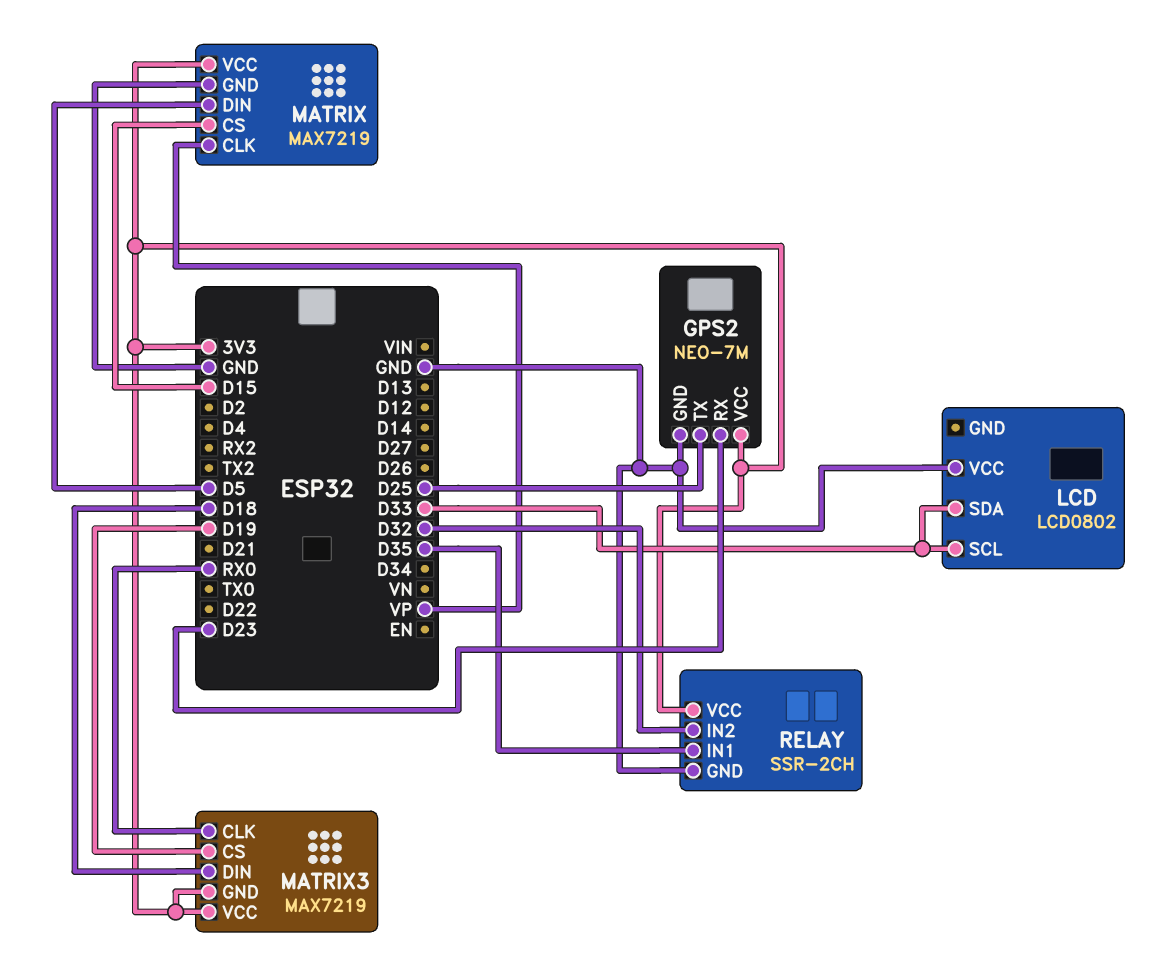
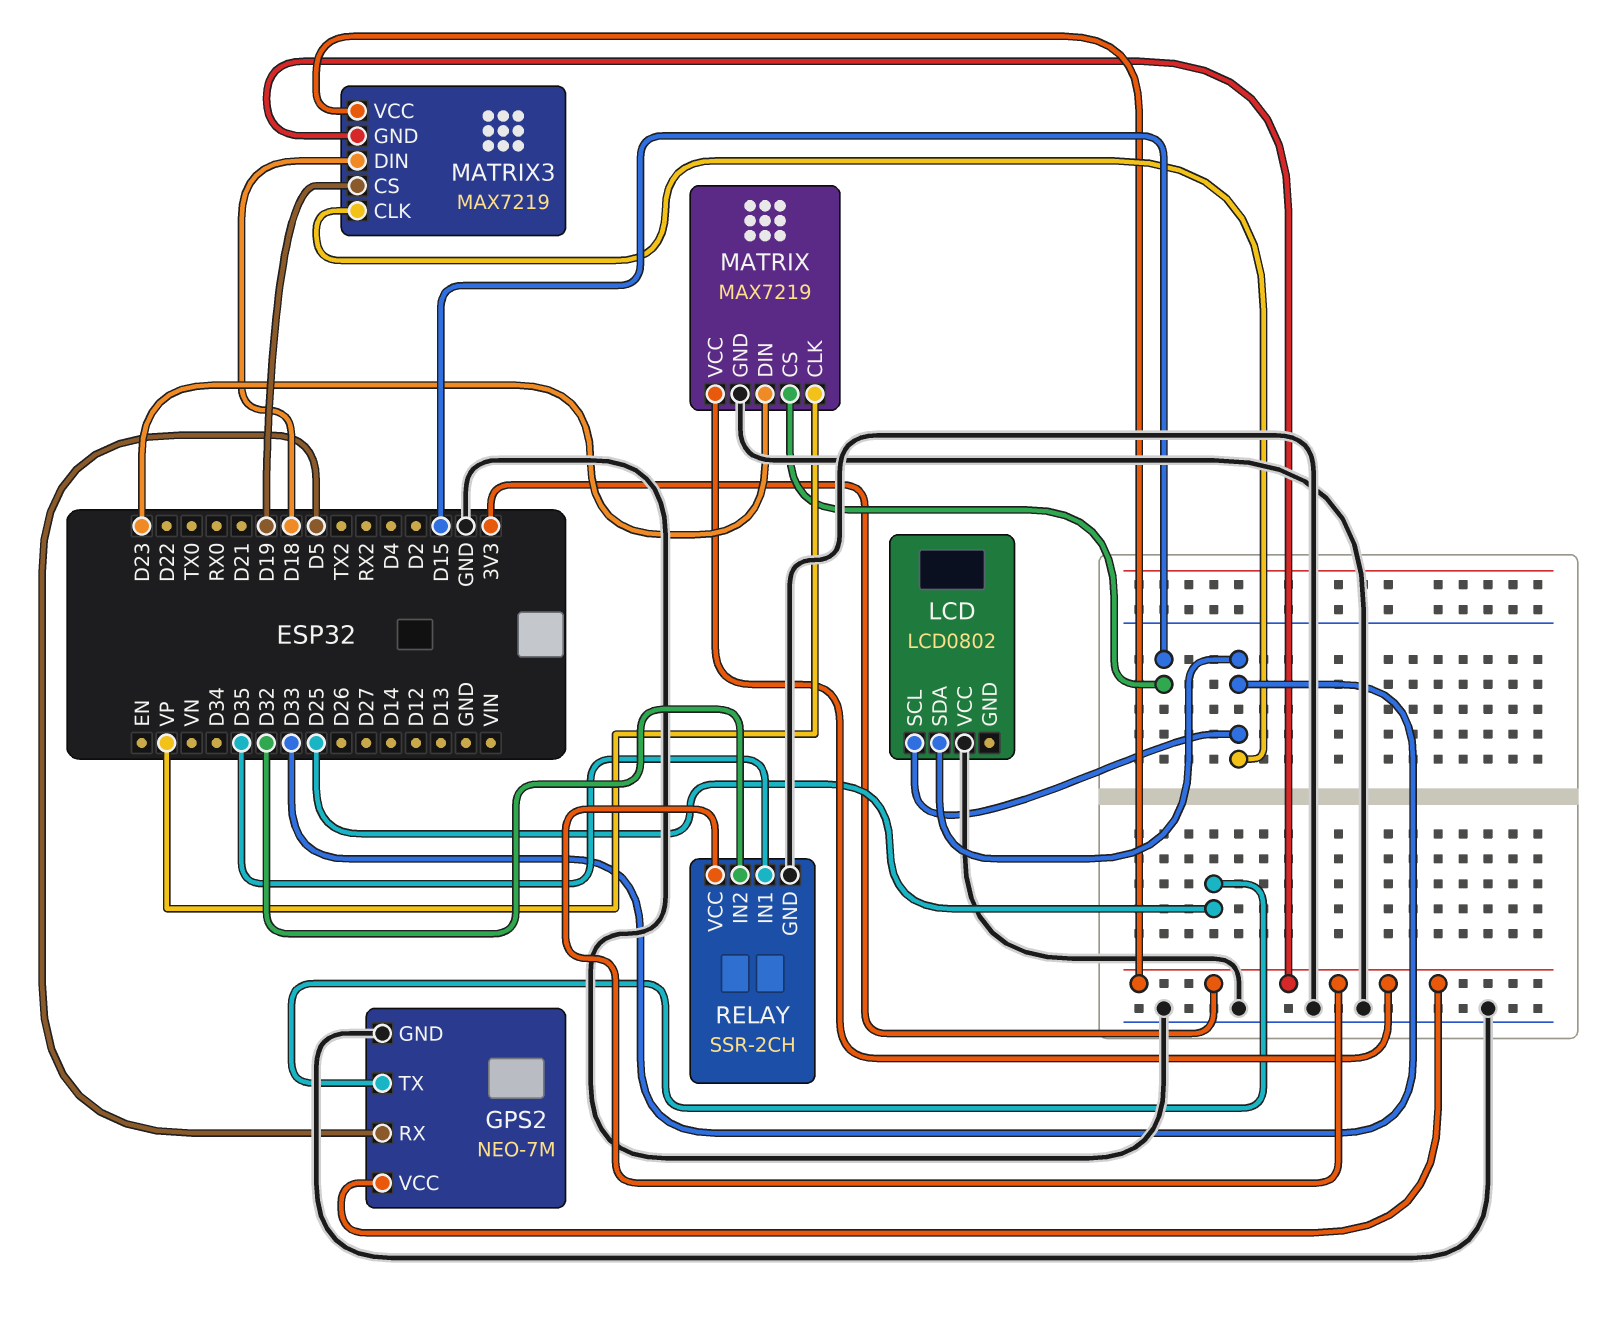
GPS2 pin RX: D23 -> D5
MATRIX pin DIN: D5 -> D23
MATRIX3 pin CLK: RX0 -> D33

